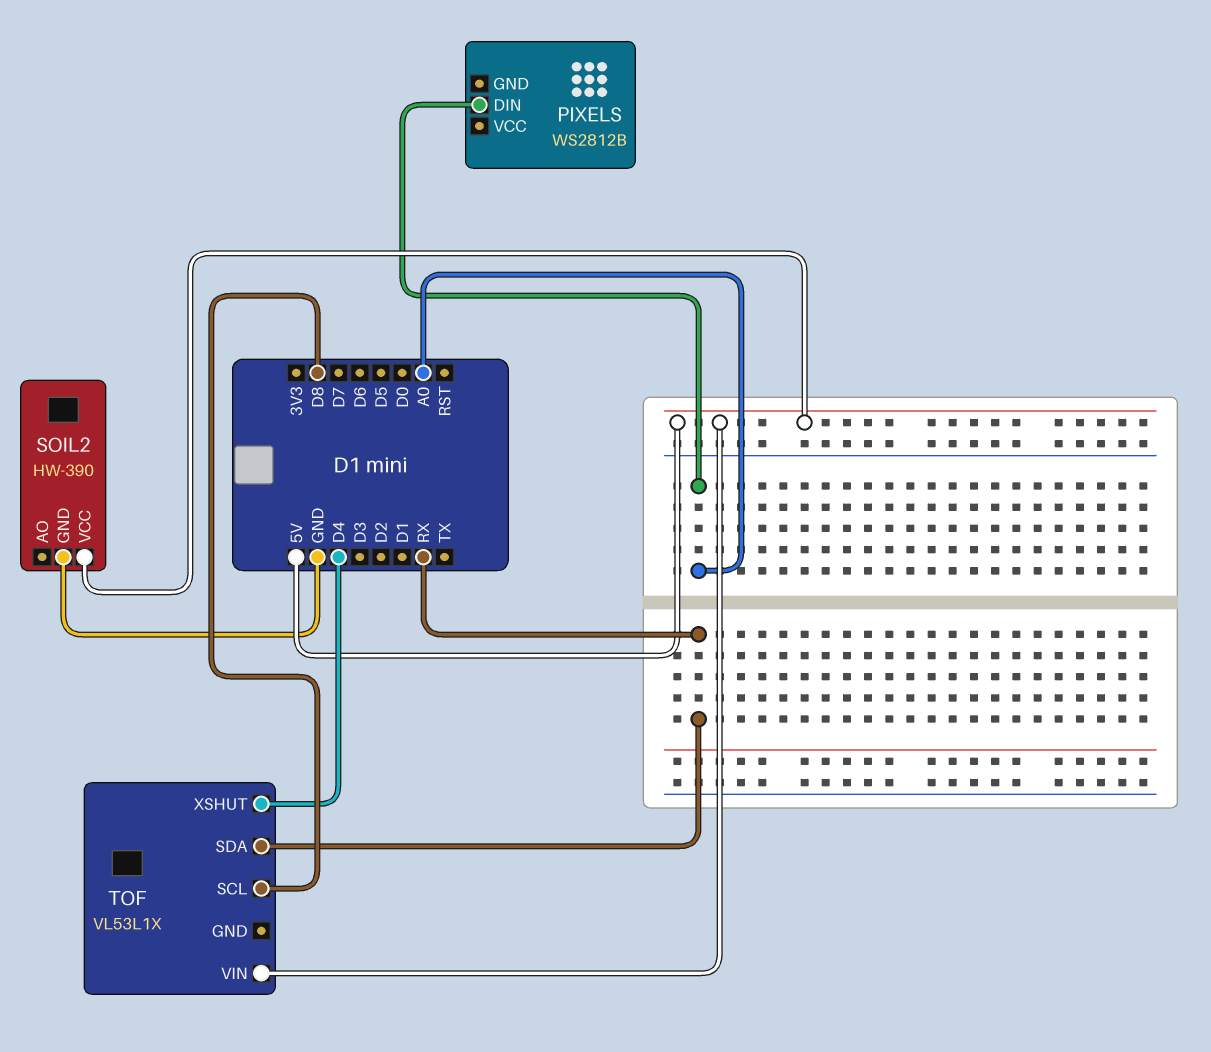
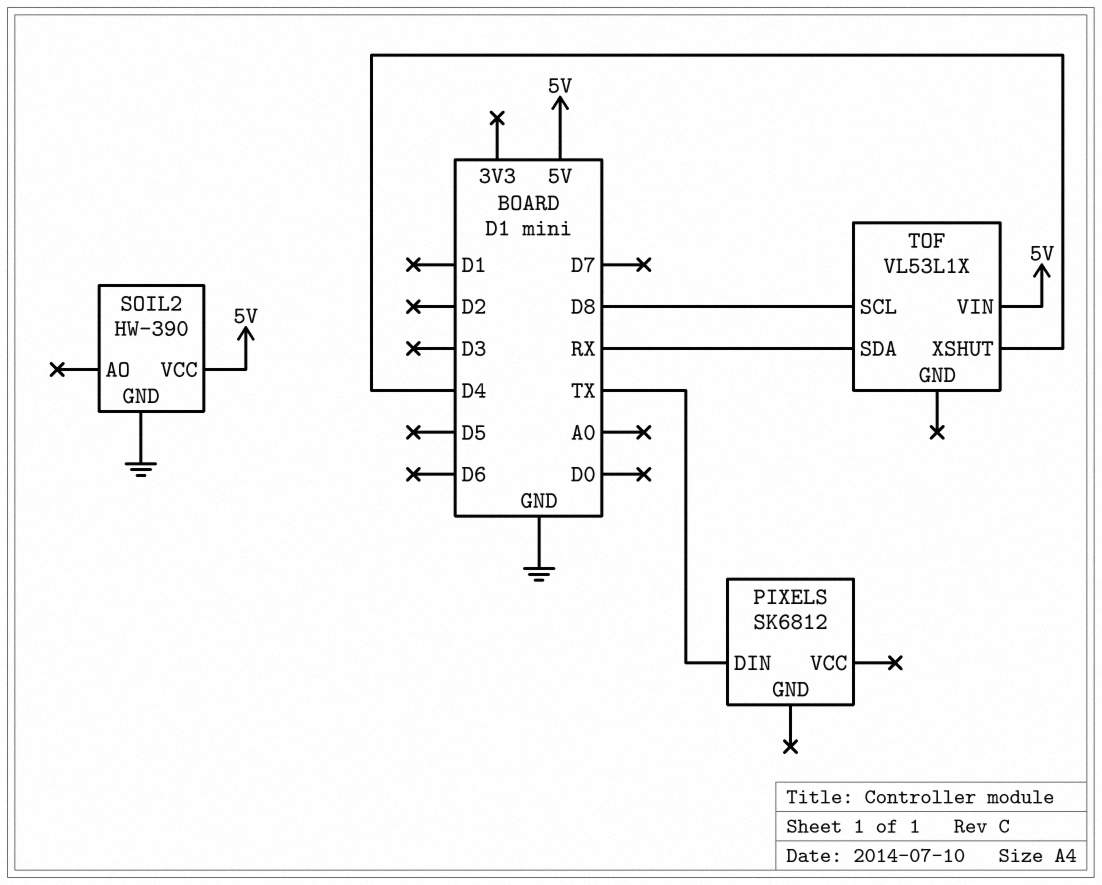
PIXELS: WS2812B -> SK6812
PIXELS pin DIN: A0 -> TX

